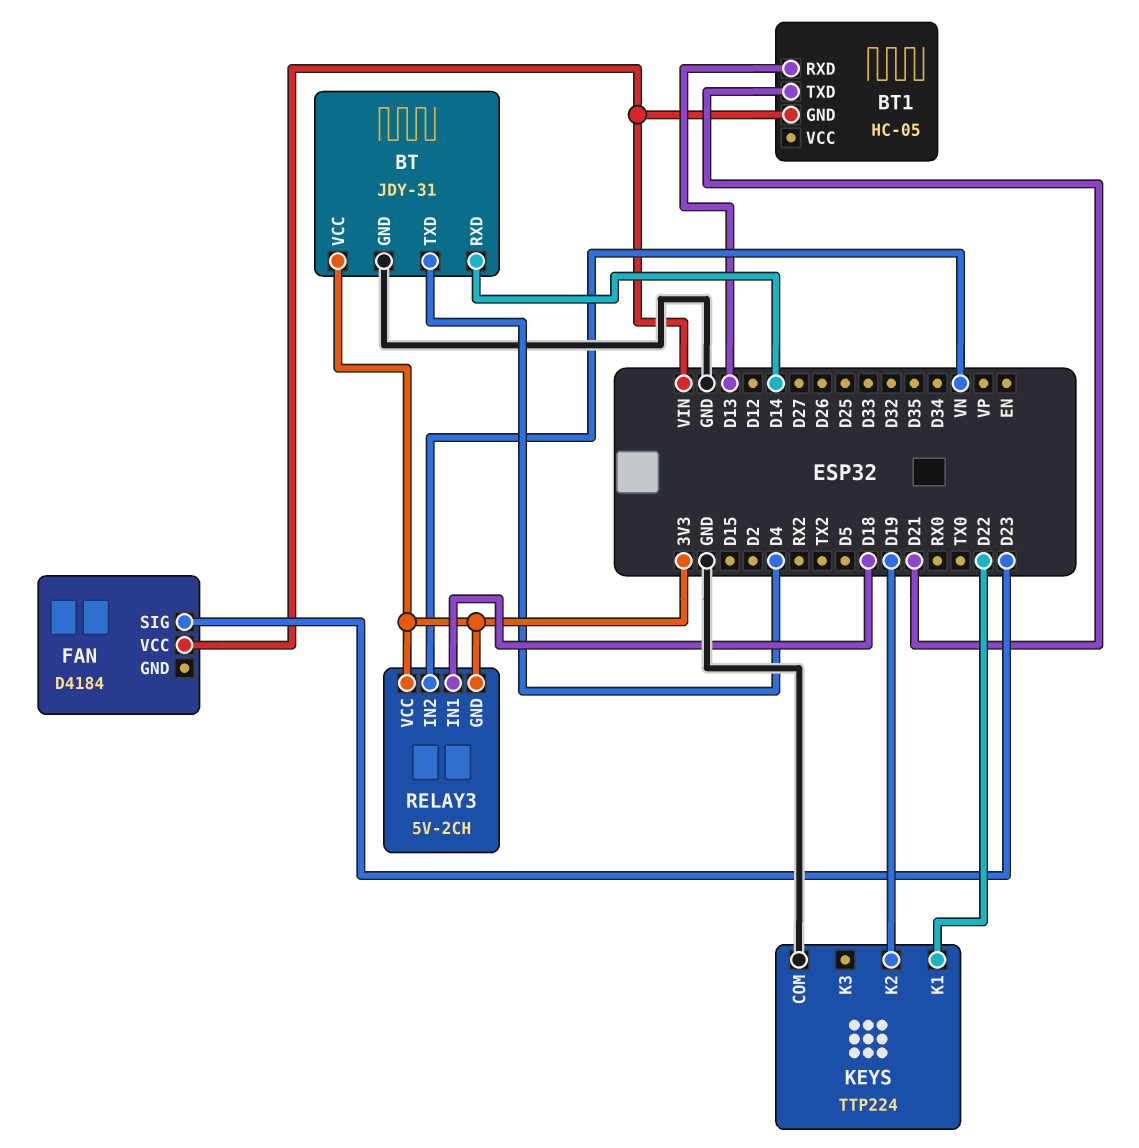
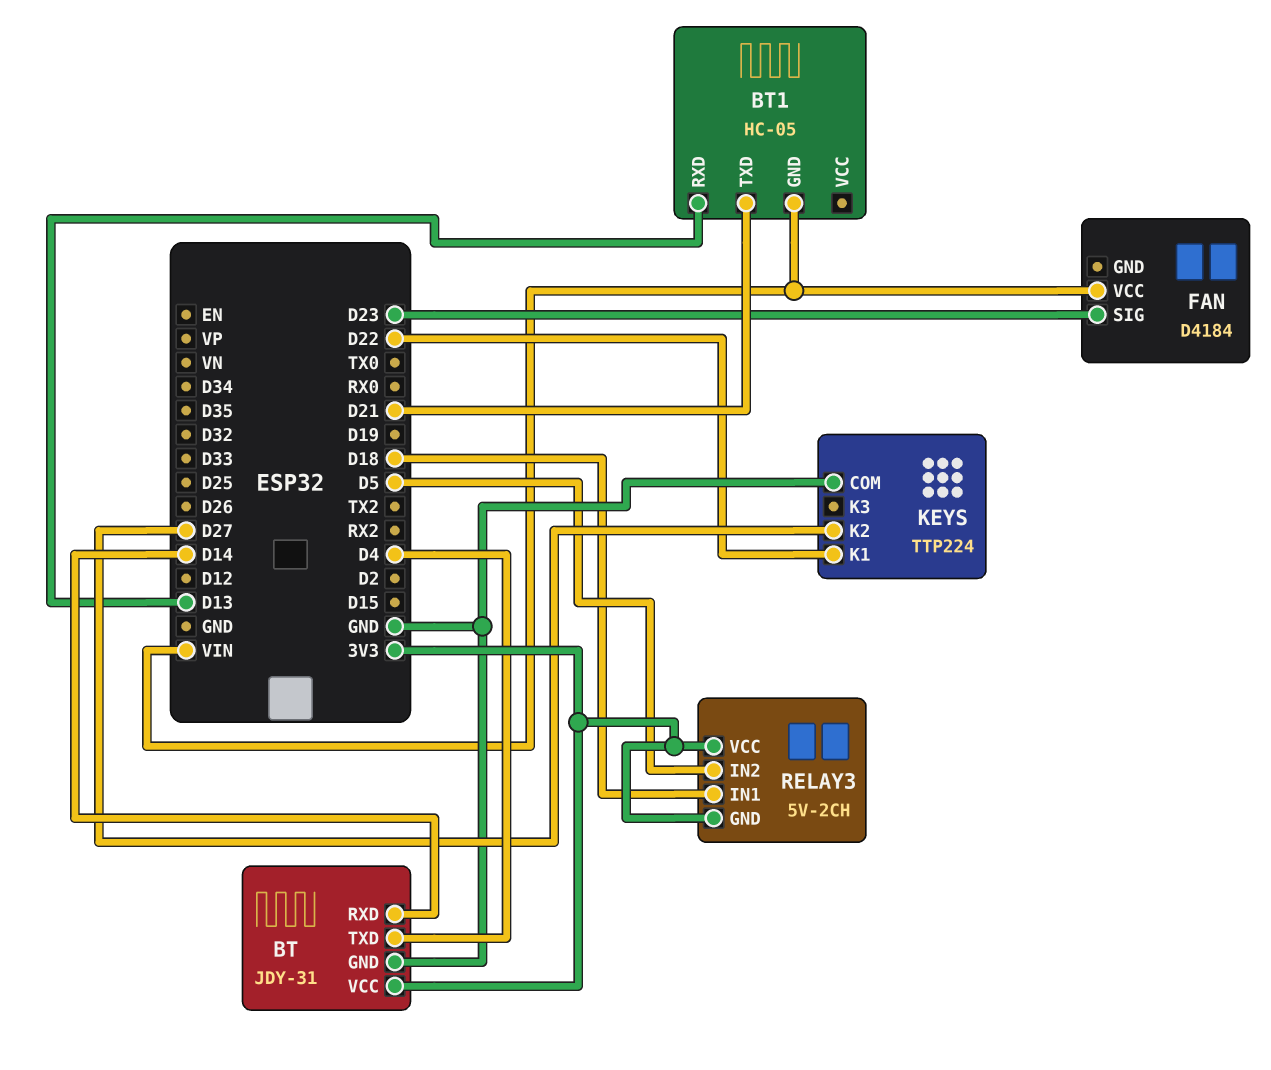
KEYS pin K2: D19 -> D27
RELAY3 pin IN2: VN -> D5

